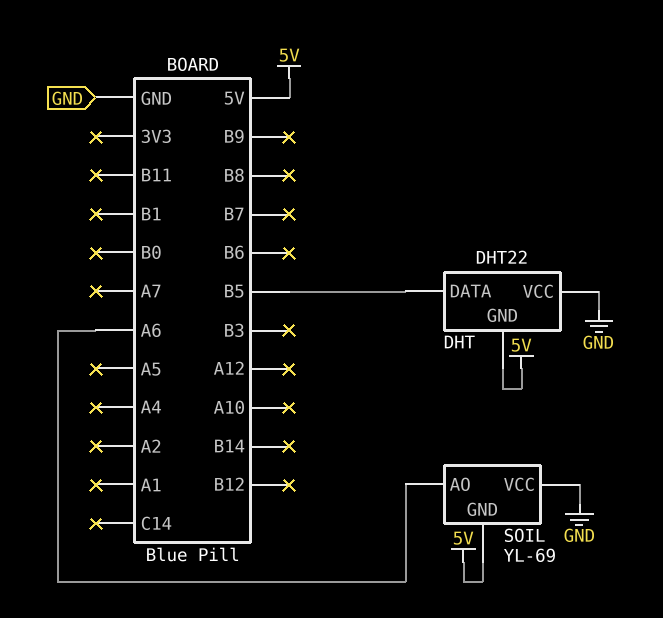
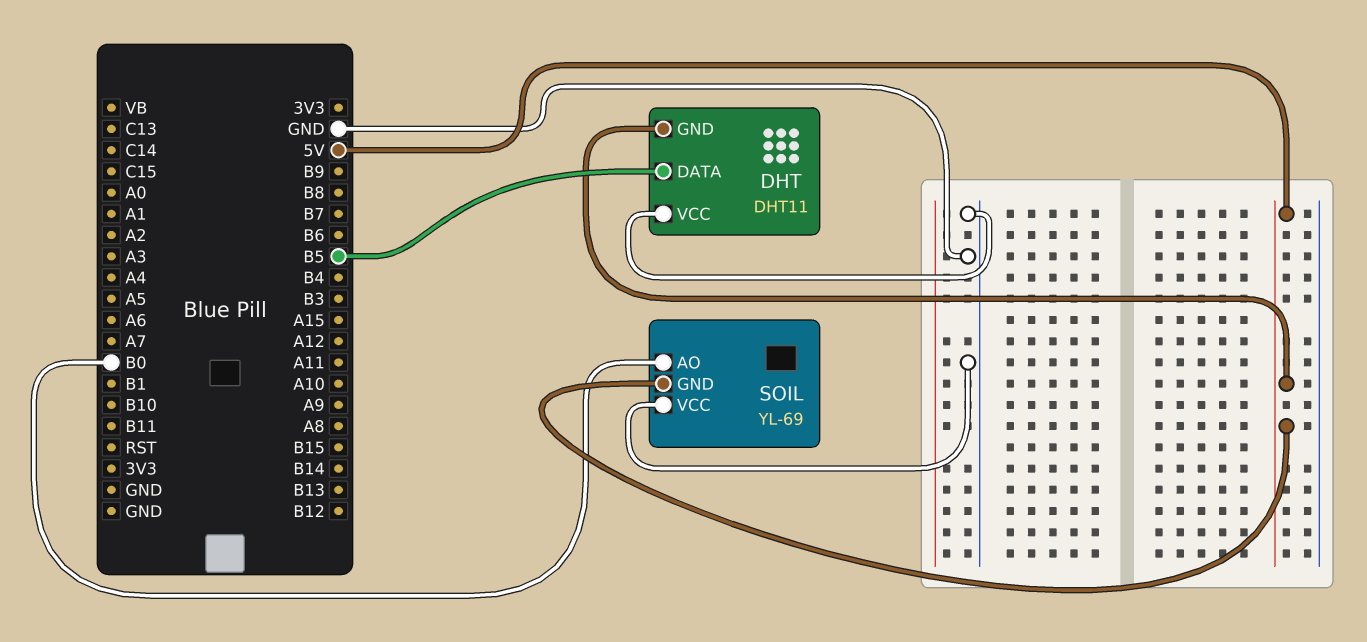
DHT: DHT22 -> DHT11
SOIL pin AO: A6 -> B0

